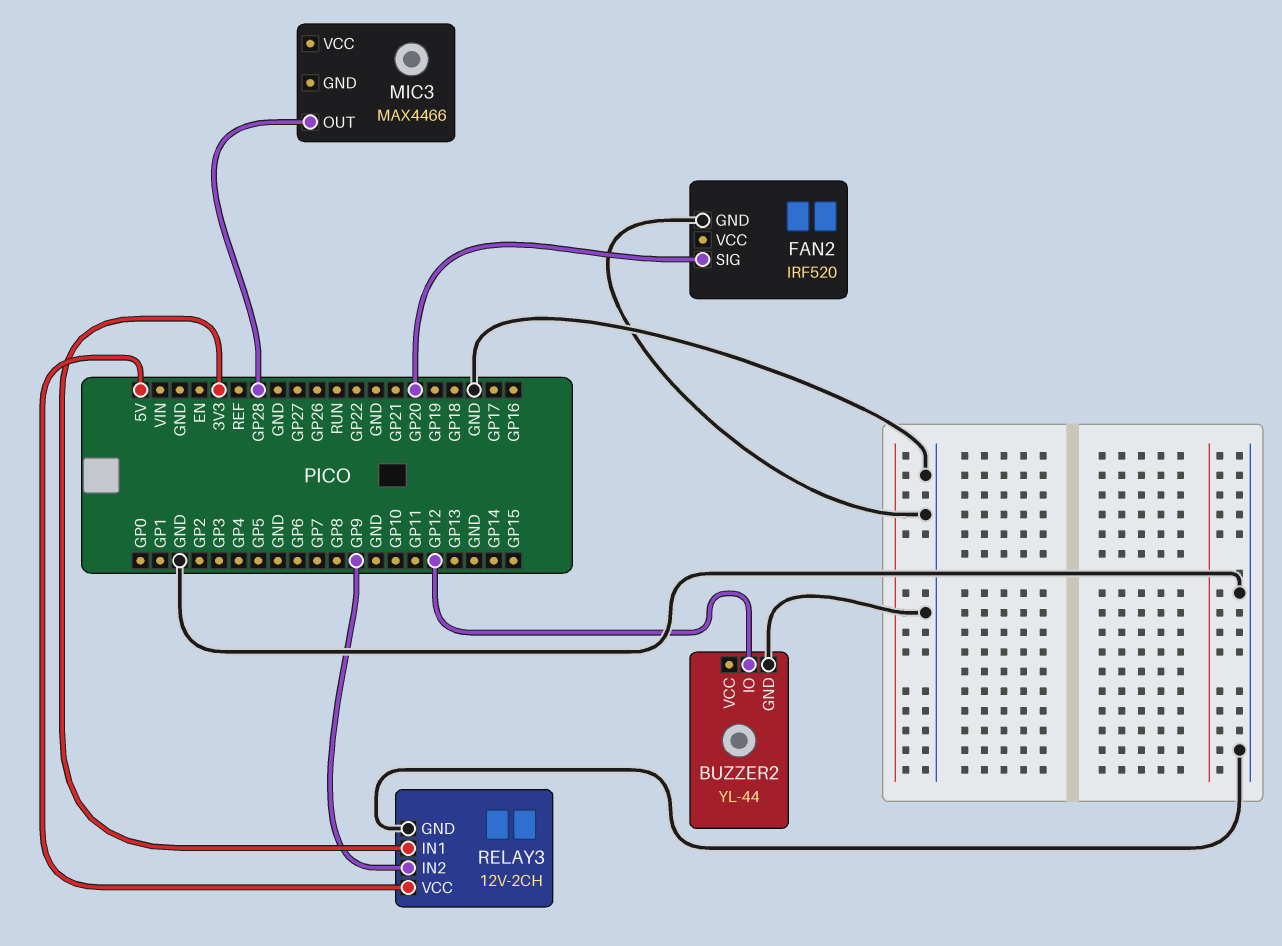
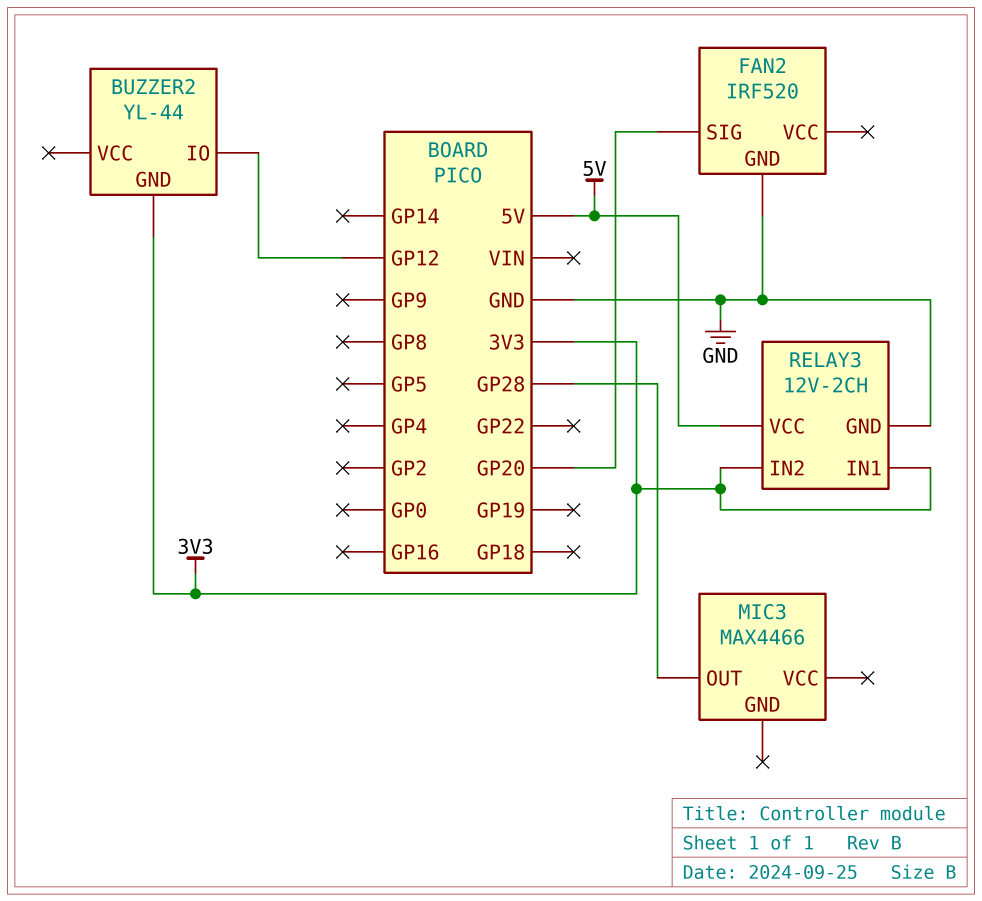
BUZZER2 pin GND: GND -> 3V3
RELAY3 pin IN2: GP9 -> 3V3

